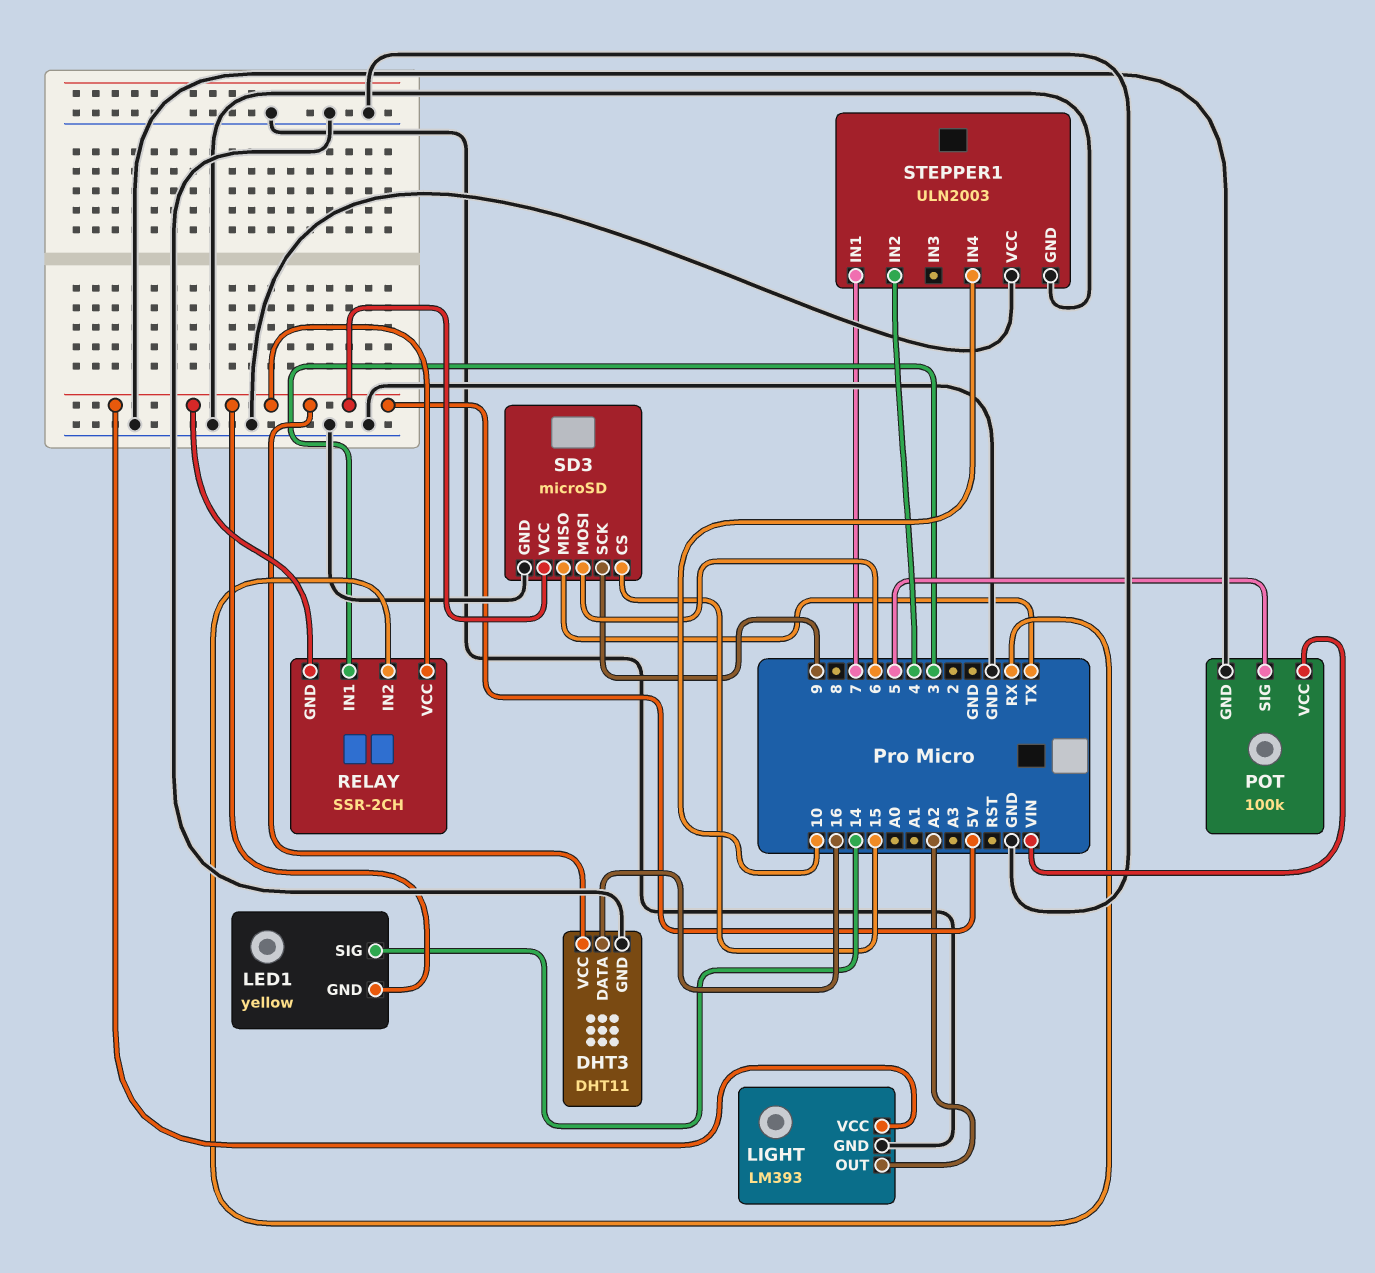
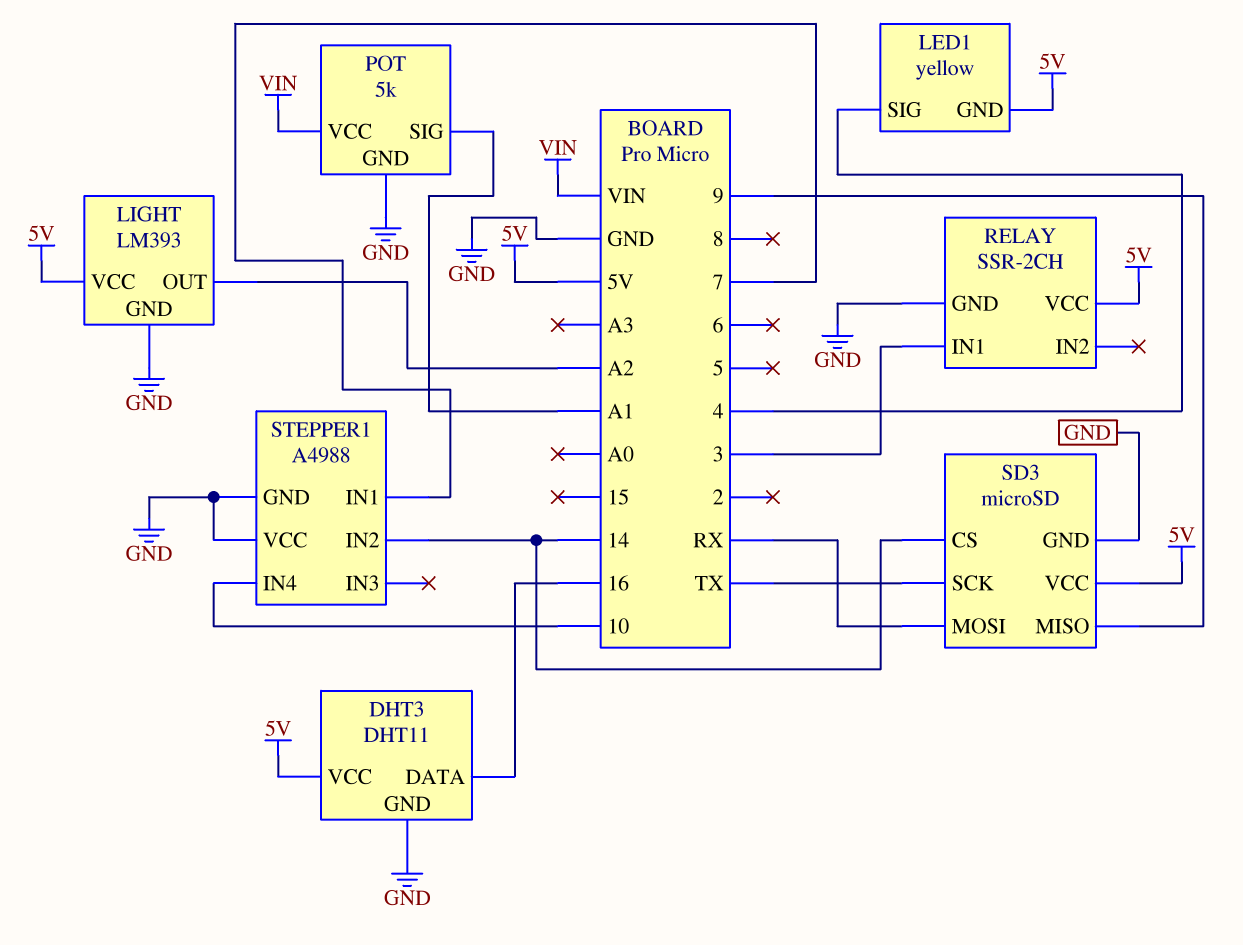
LED1 pin SIG: 14 -> 4
POT: 100k -> 5k
POT pin SIG: 5 -> A1
RELAY pin GND: 5V -> GND
RELAY pin IN2: RX -> none
SD3 pin CS: 15 -> 14
SD3 pin MISO: TX -> 9
SD3 pin MOSI: 6 -> RX
SD3 pin SCK: 9 -> TX
STEPPER1: ULN2003 -> A4988
STEPPER1 pin IN2: 4 -> 14

